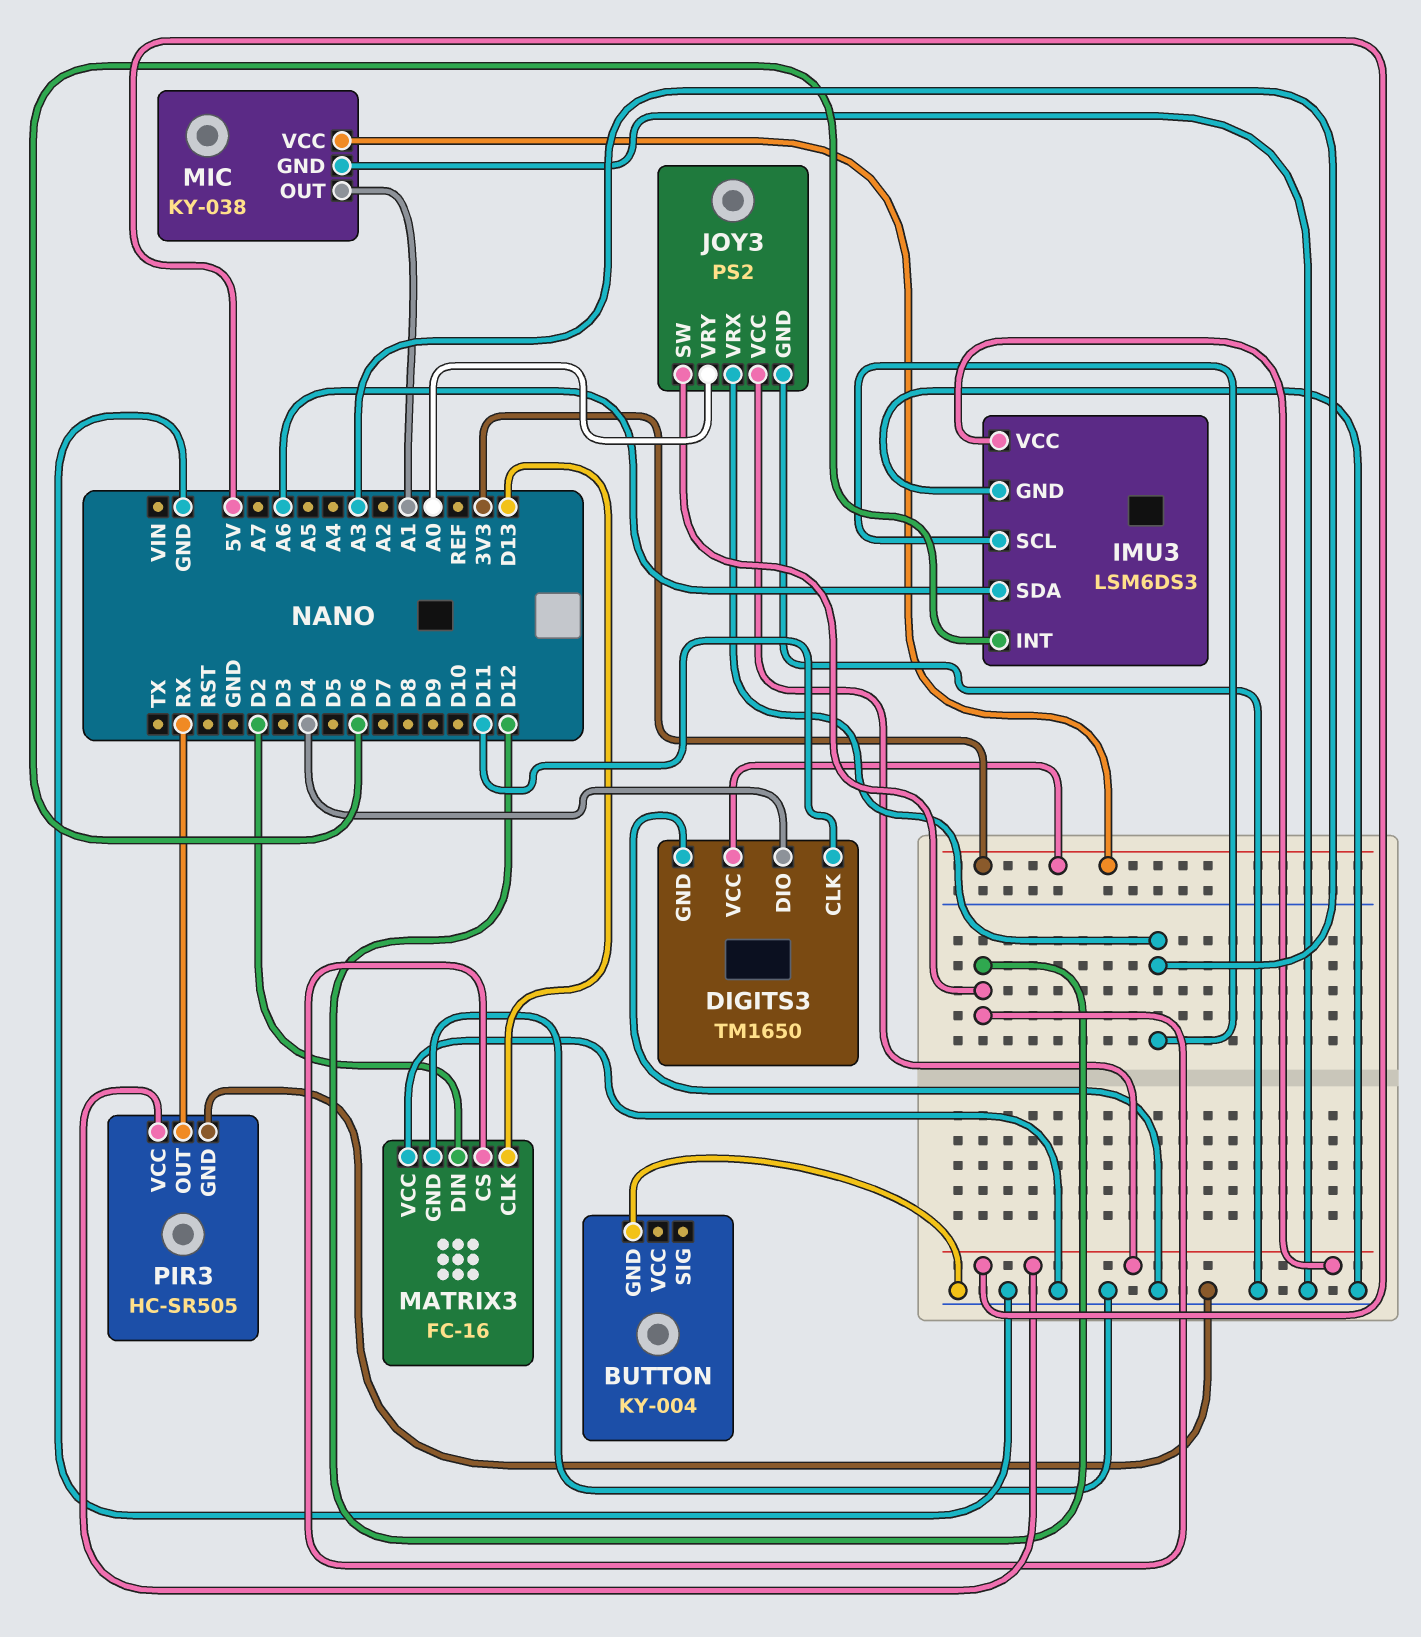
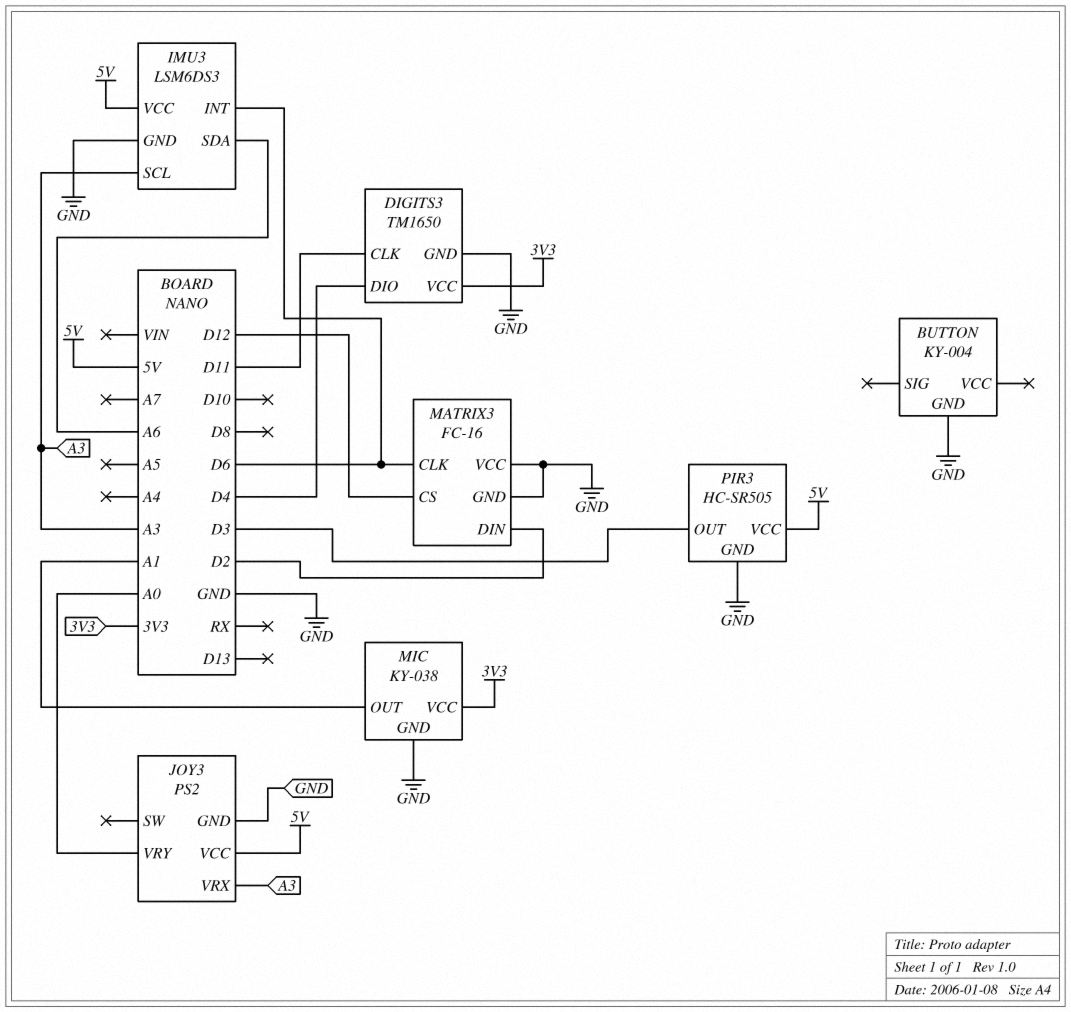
JOY3 pin SW: D12 -> none
MATRIX3 pin CLK: D13 -> D6
PIR3 pin OUT: RX -> D3

